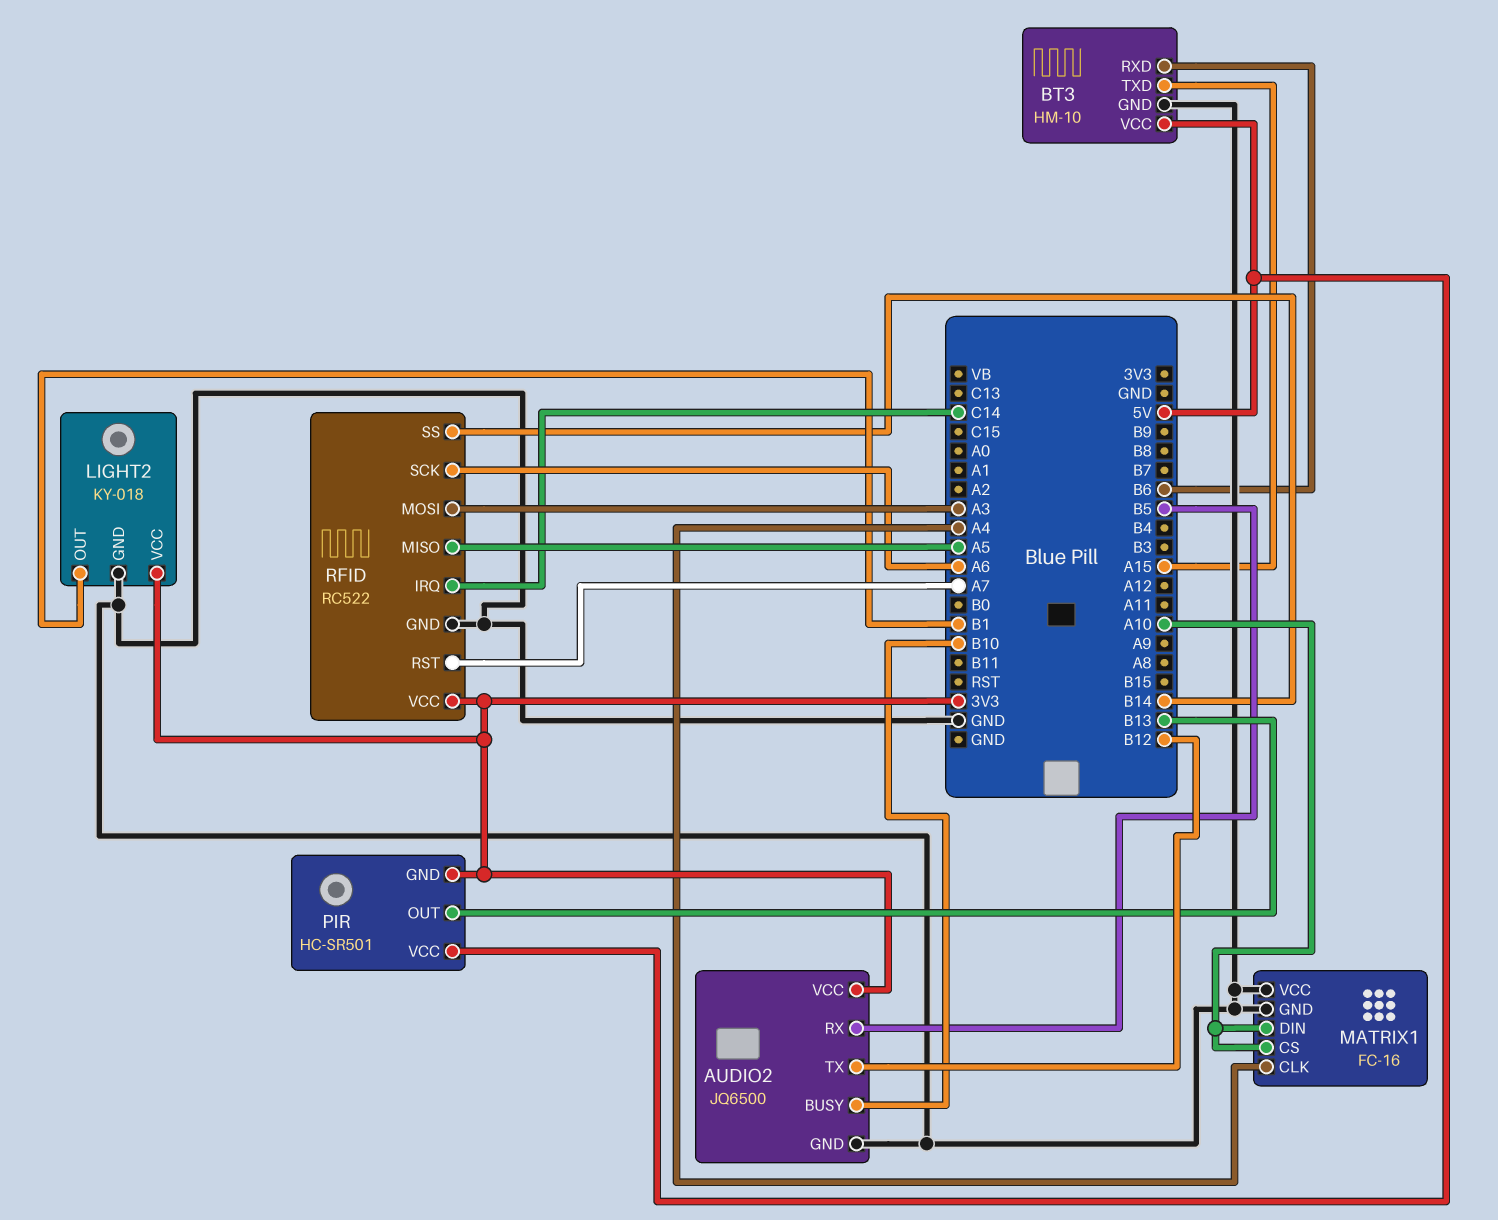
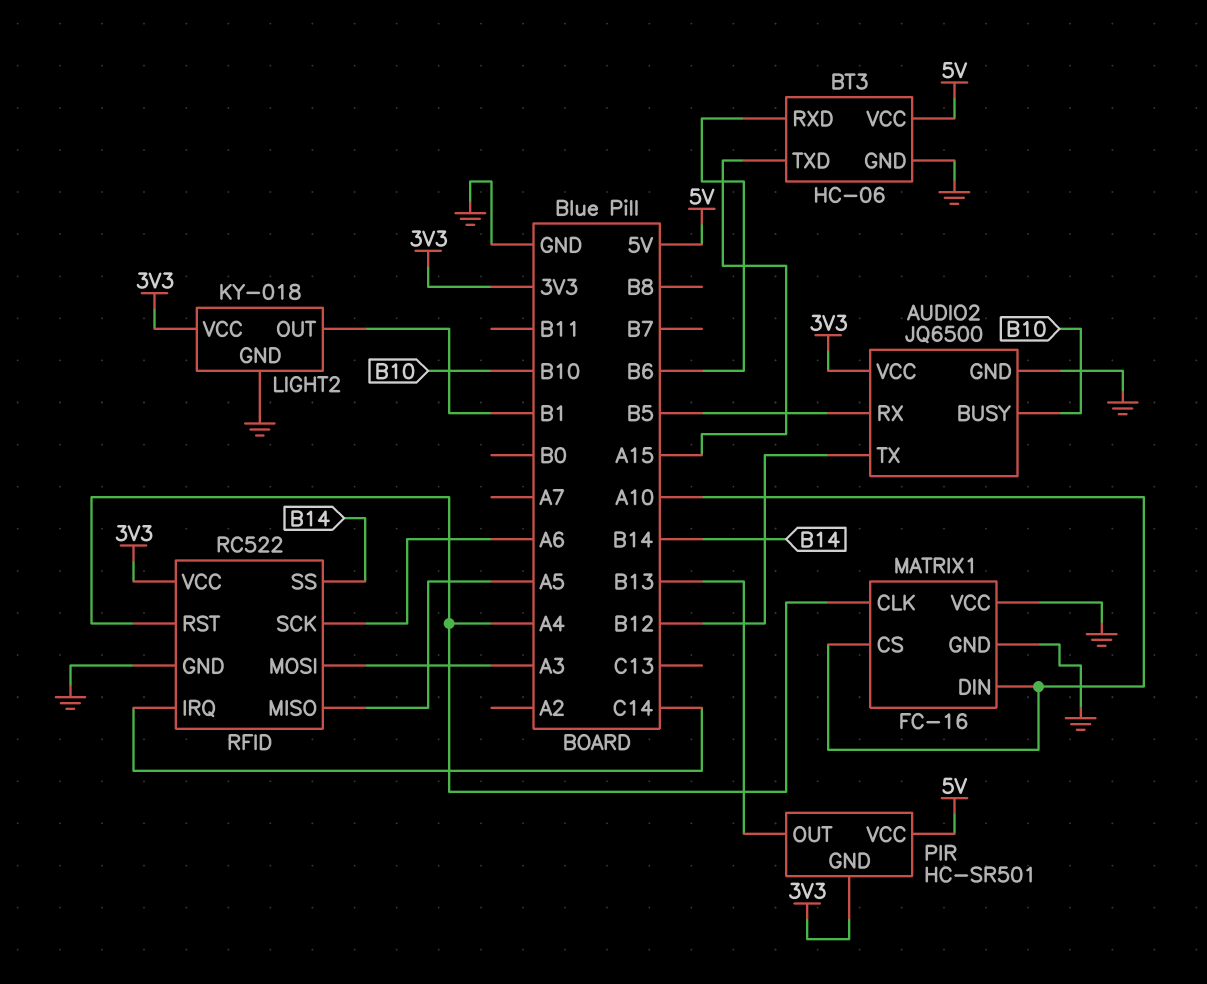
BT3: HM-10 -> HC-06
RFID pin RST: A7 -> A4

